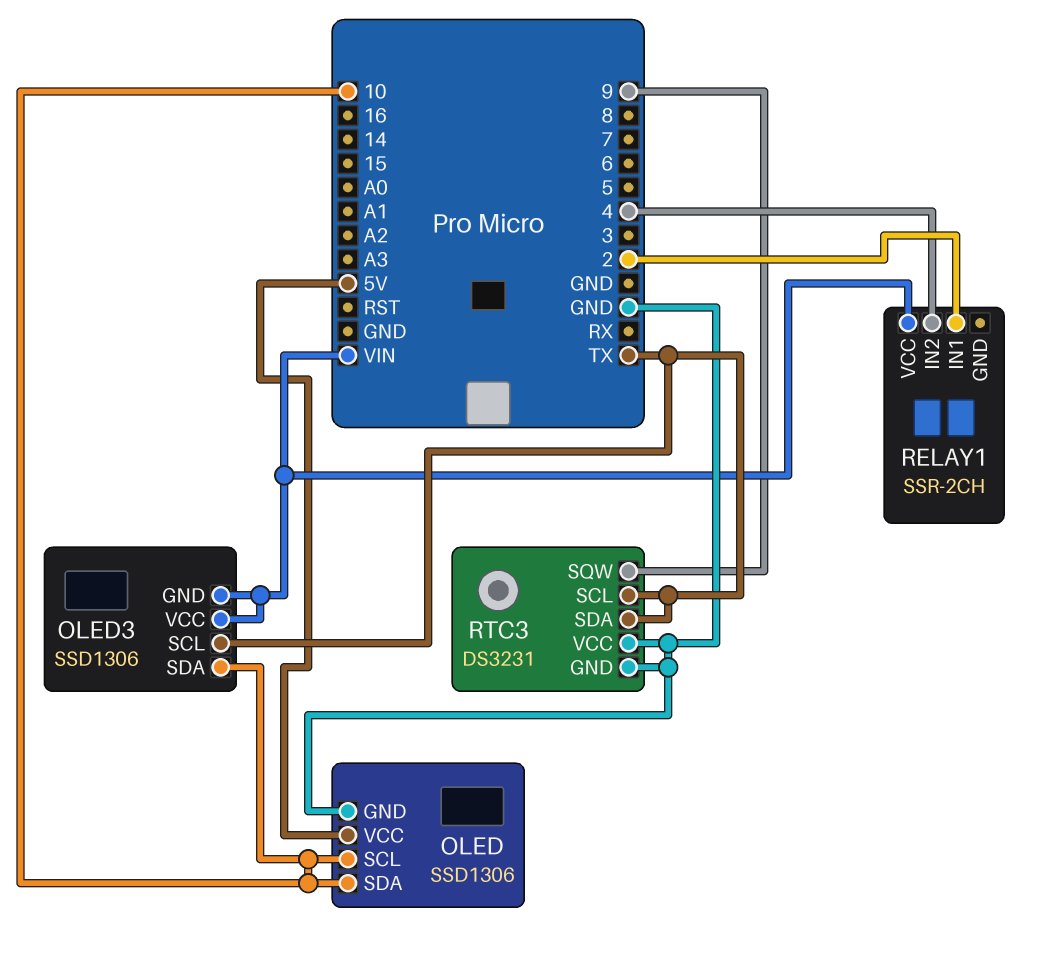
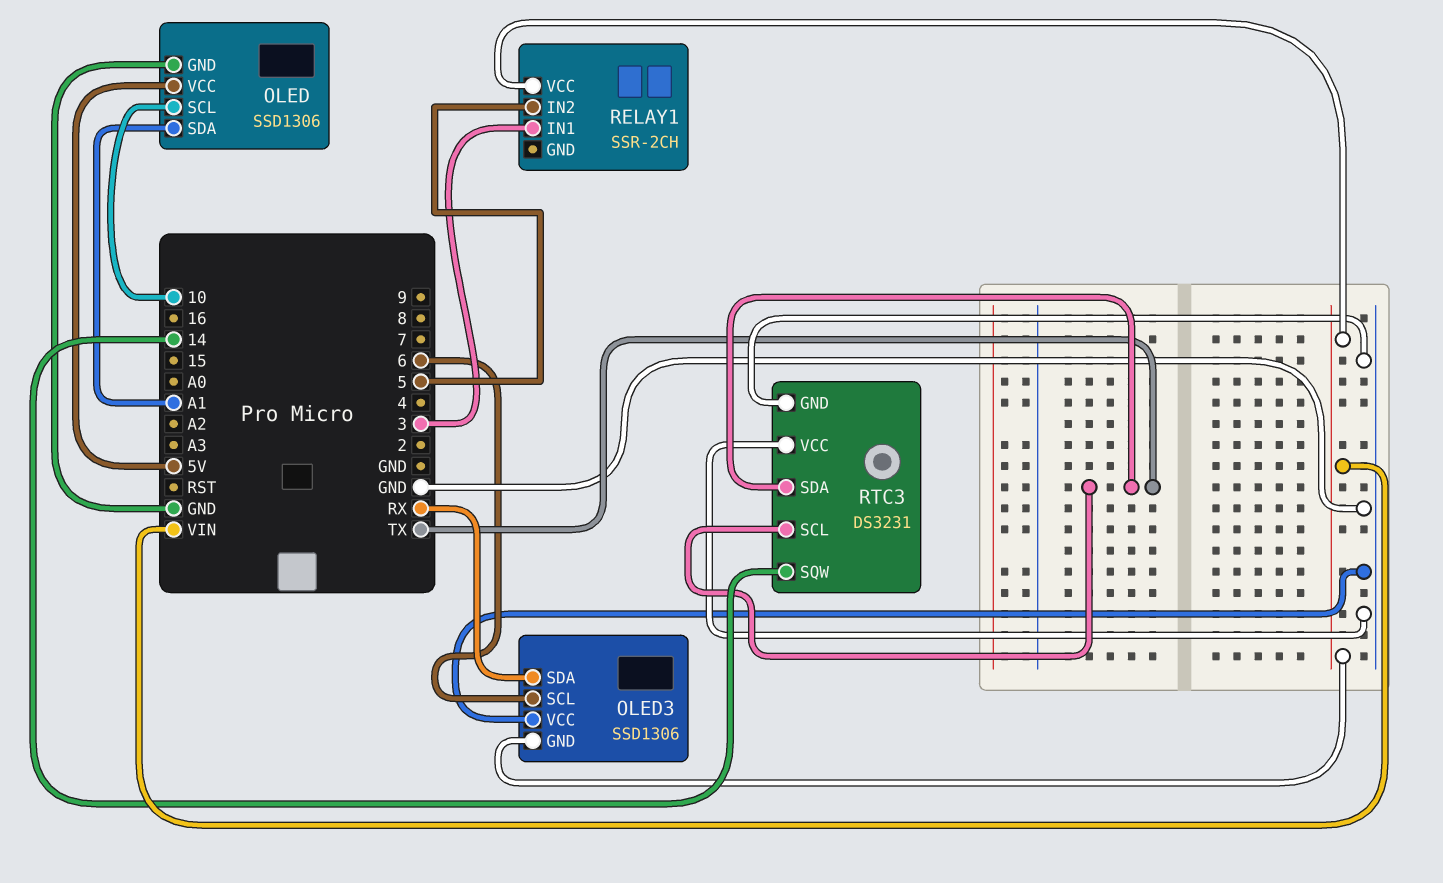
OLED pin SDA: 10 -> A1
OLED3 pin SCL: TX -> 6
OLED3 pin SDA: 10 -> RX
OLED3 pin VCC: VIN -> GND
RELAY1 pin IN1: 2 -> 3
RELAY1 pin IN2: 4 -> 5
RTC3 pin SQW: 9 -> 14

